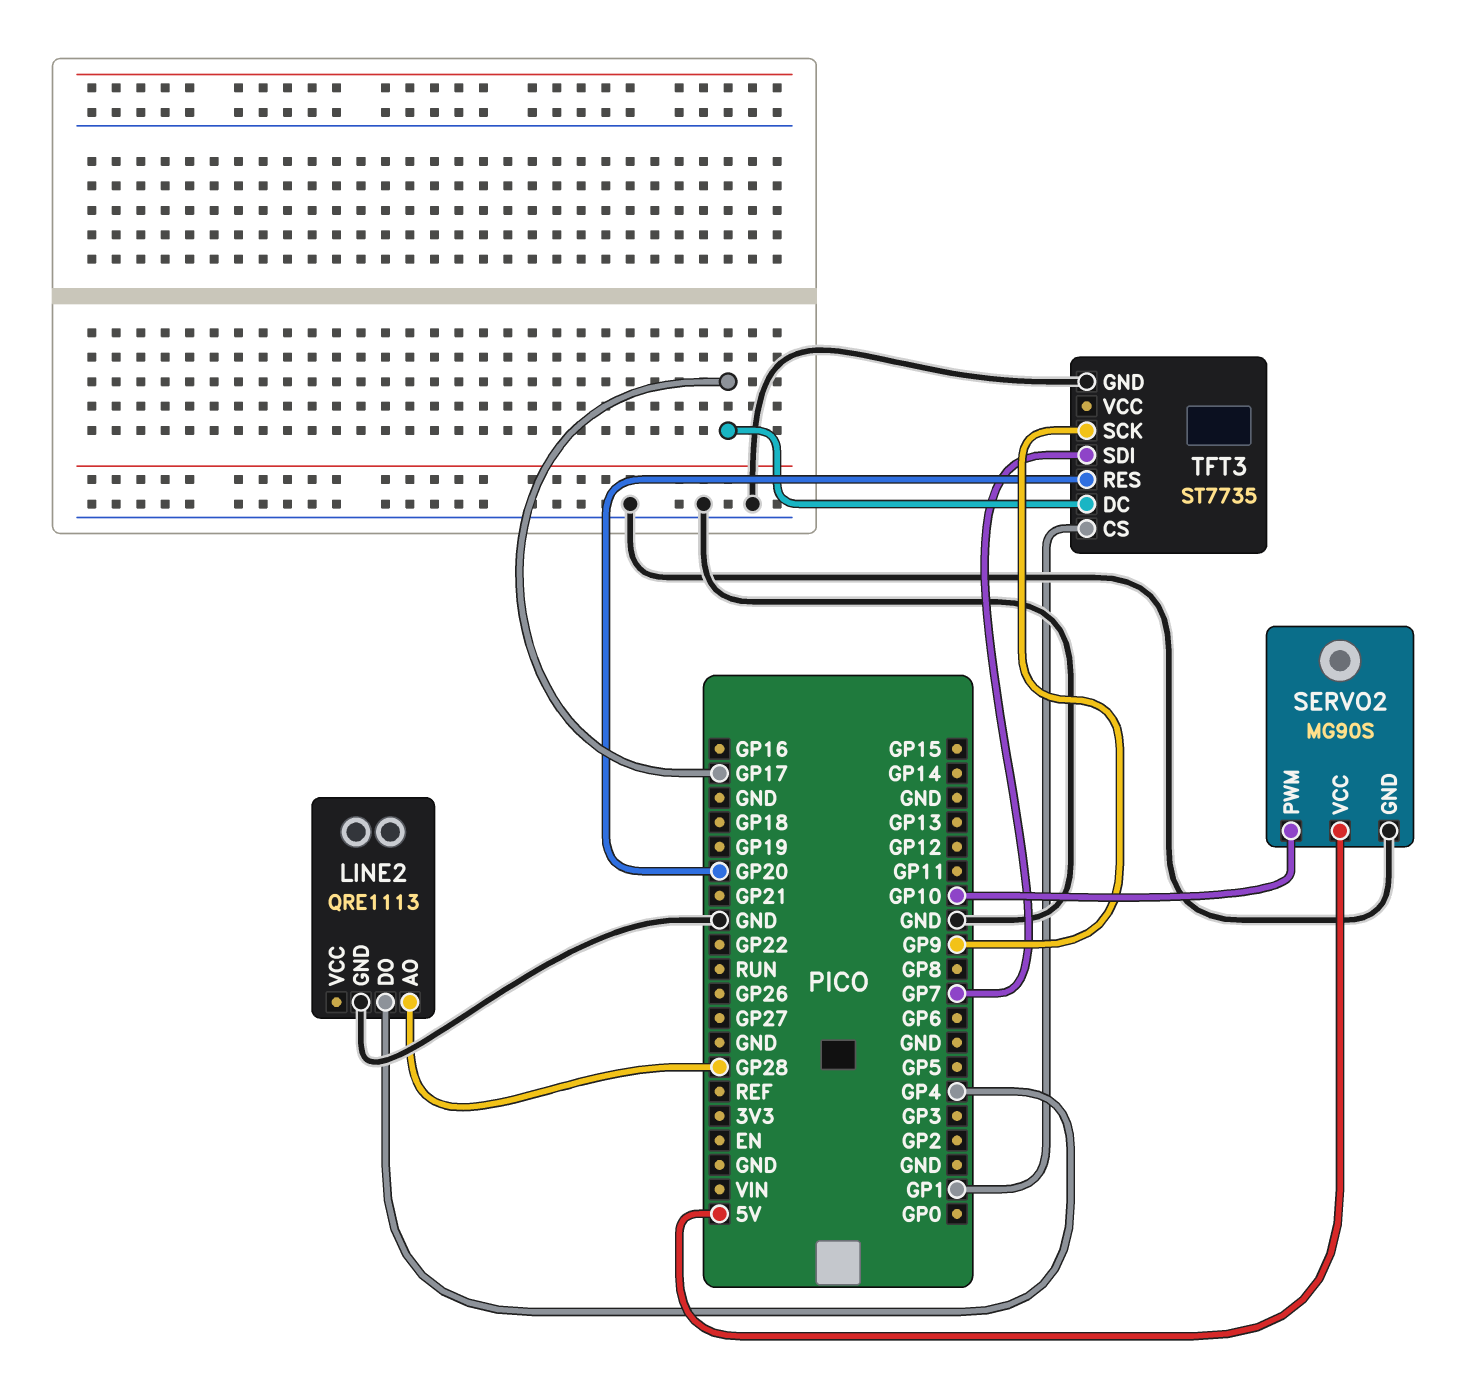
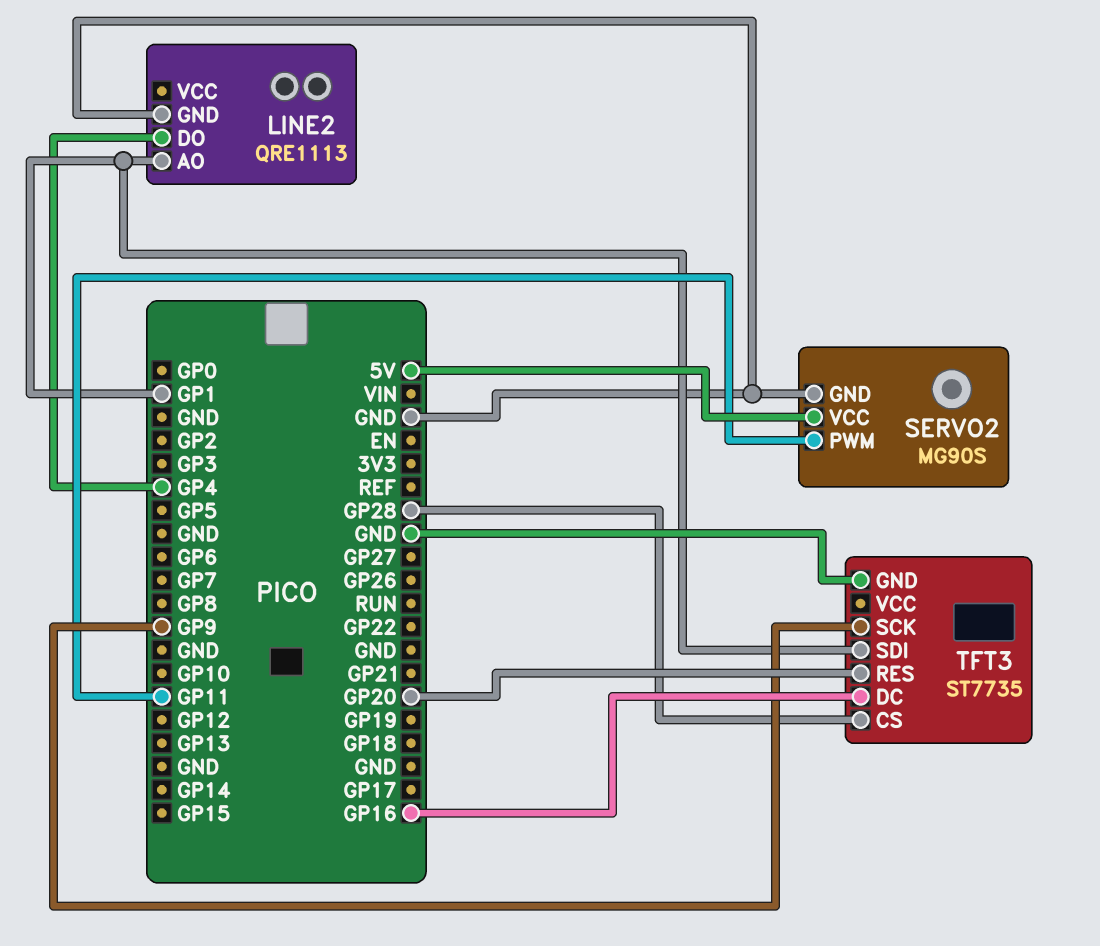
LINE2 pin AO: GP28 -> GP1
SERVO2 pin PWM: GP10 -> GP11
TFT3 pin CS: GP1 -> GP28
TFT3 pin DC: GP17 -> GP16
TFT3 pin SDI: GP7 -> GP1

